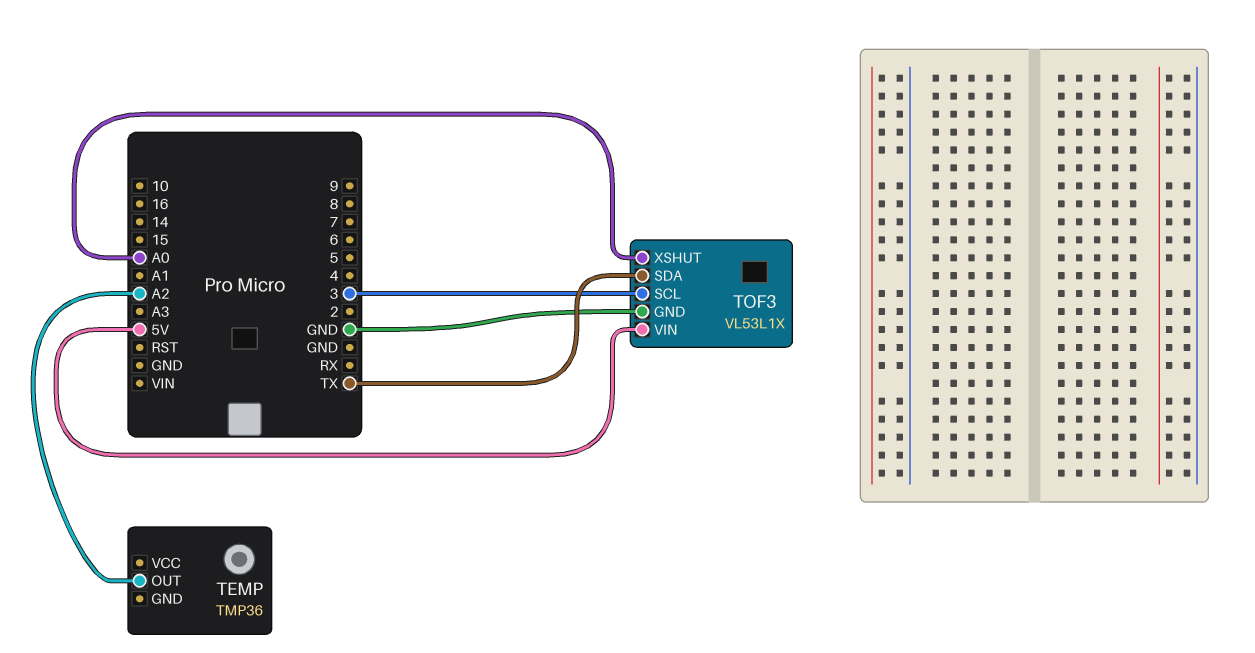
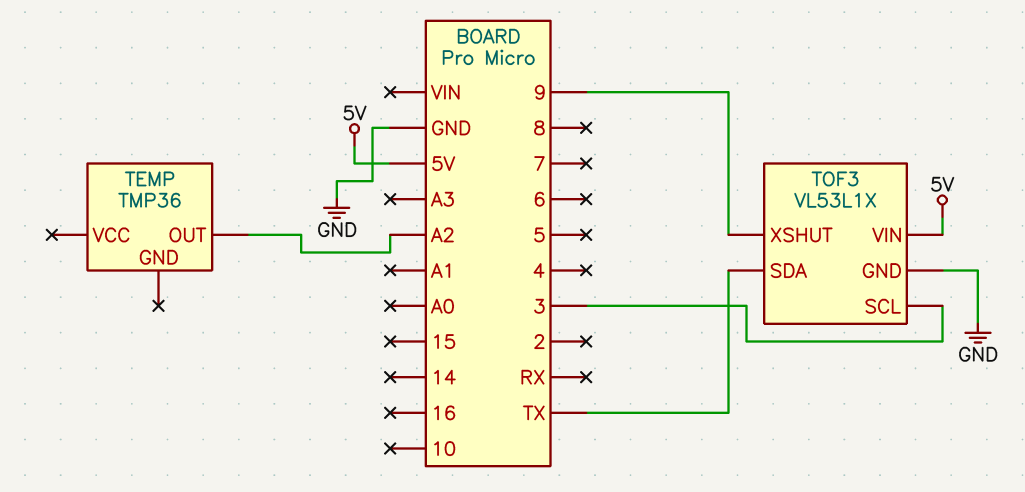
TOF3 pin XSHUT: A0 -> 9

